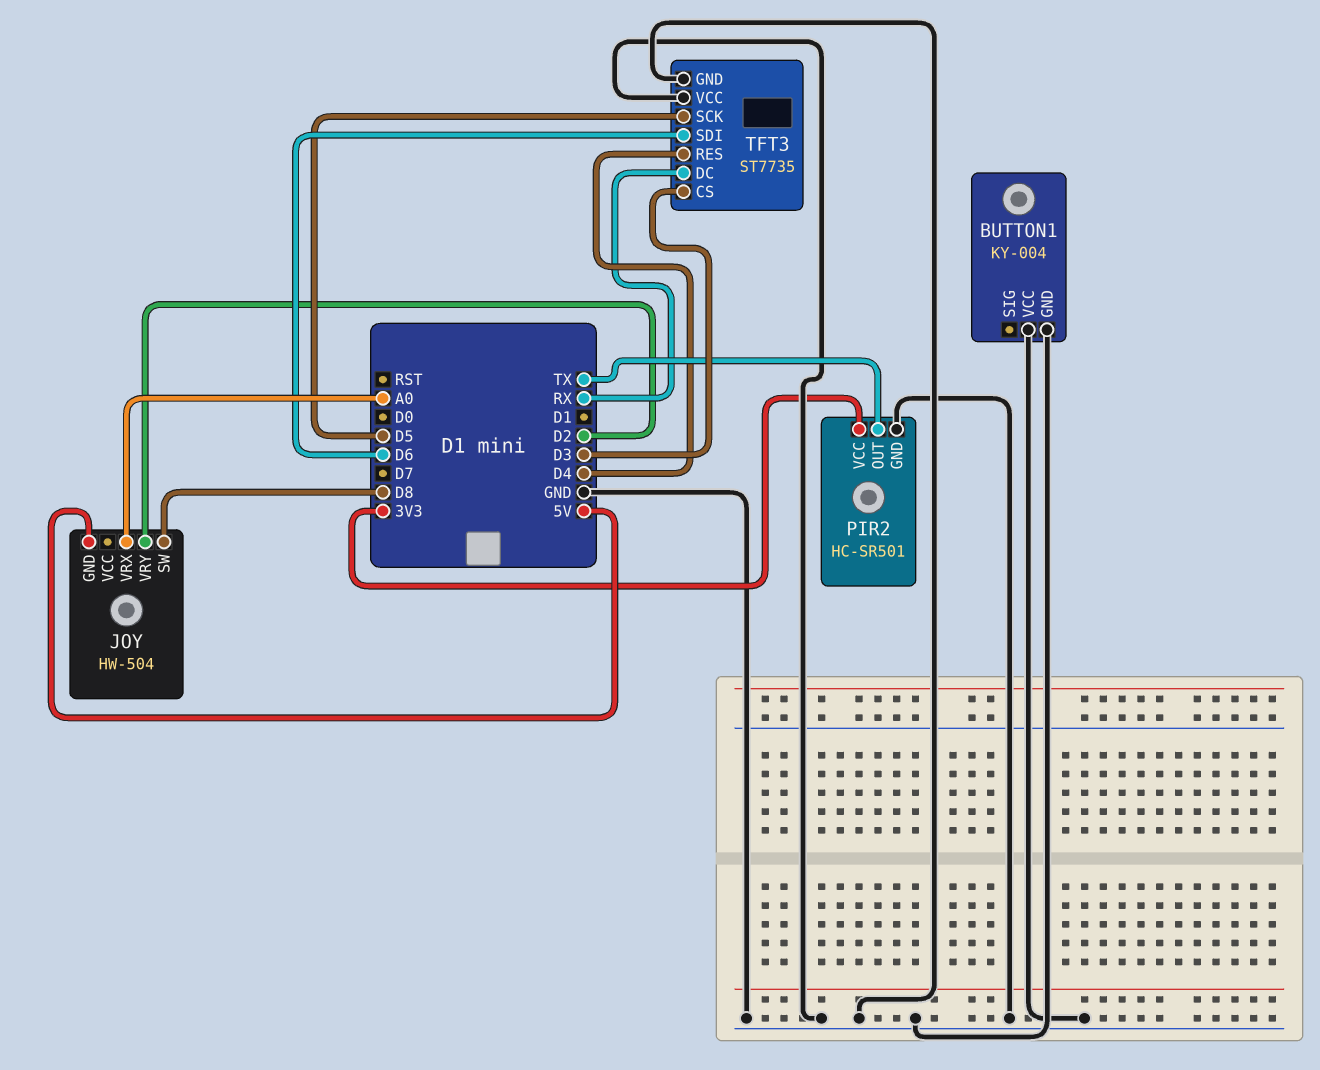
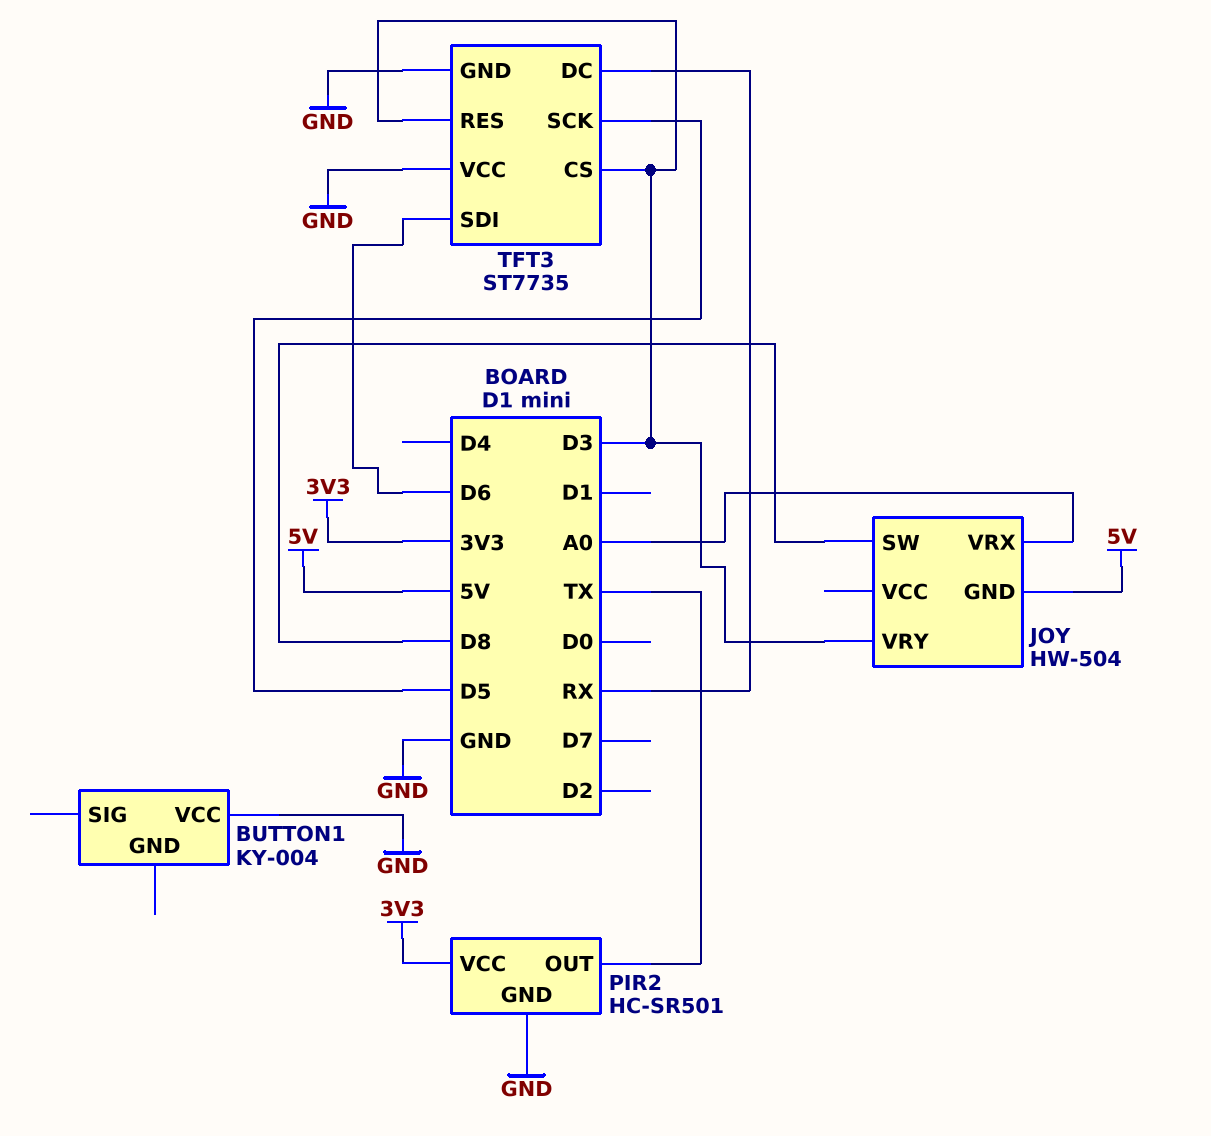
BUTTON1 pin GND: GND -> none
JOY pin VRY: D2 -> D3
TFT3 pin RES: D4 -> D3

